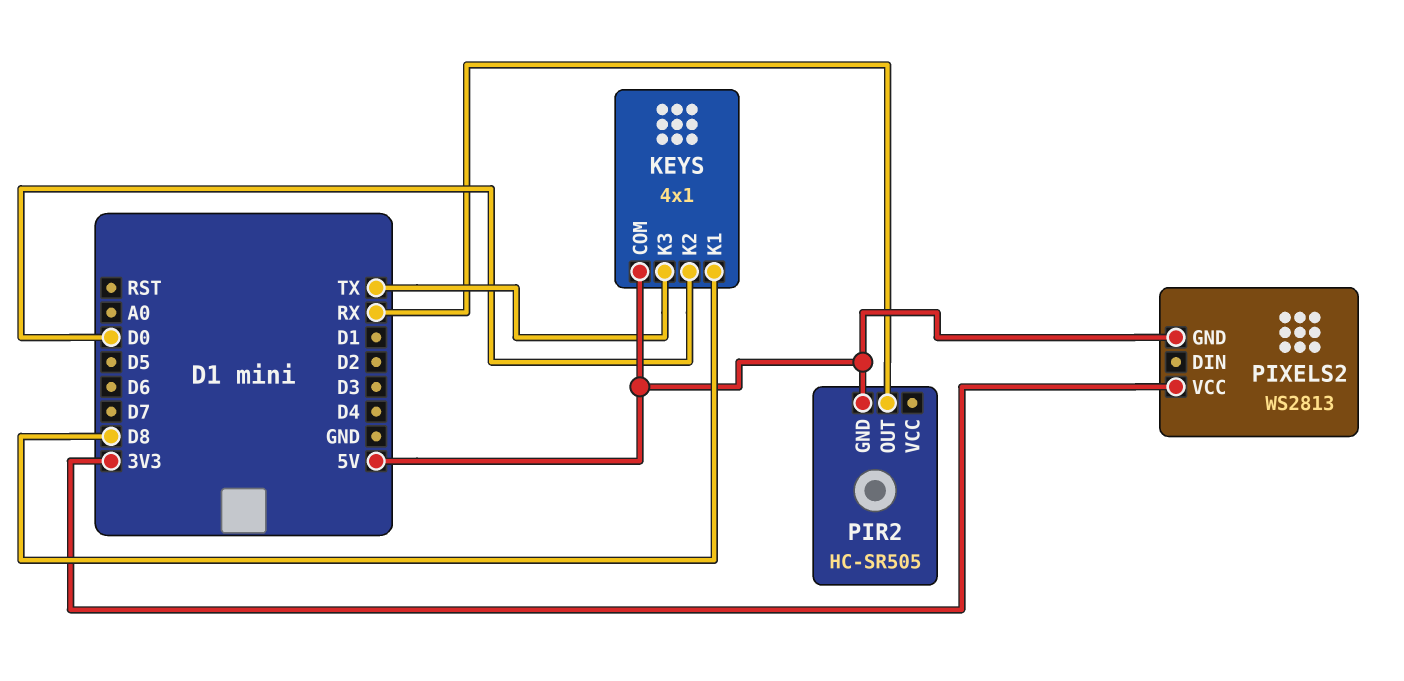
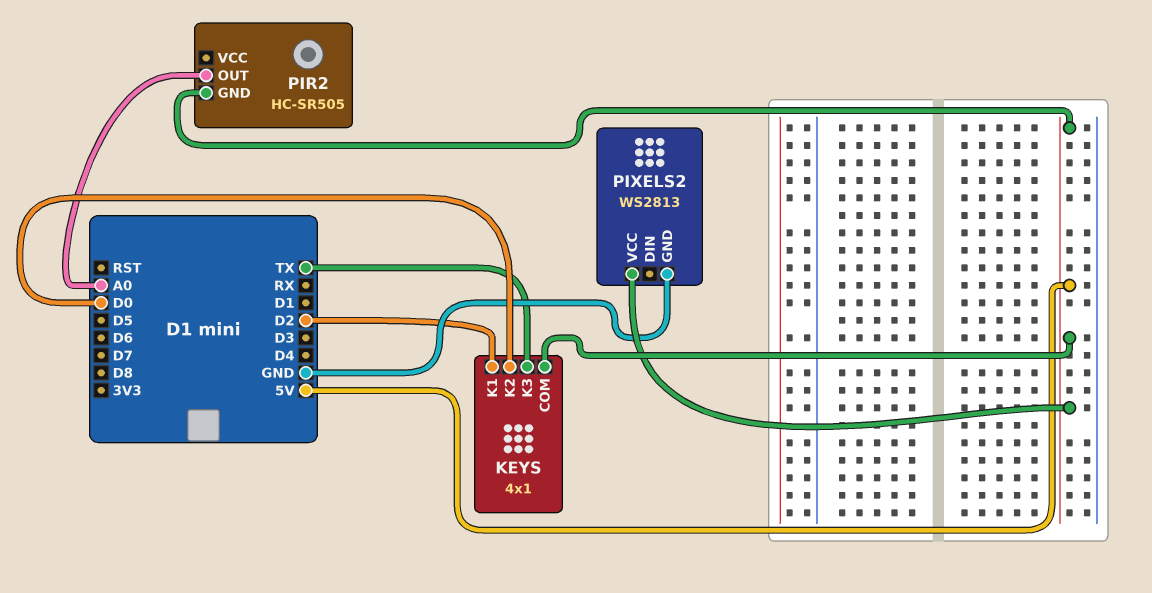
KEYS pin K1: D8 -> D2
PIR2 pin OUT: RX -> A0
PIXELS2 pin GND: 5V -> GND
PIXELS2 pin VCC: 3V3 -> 5V

